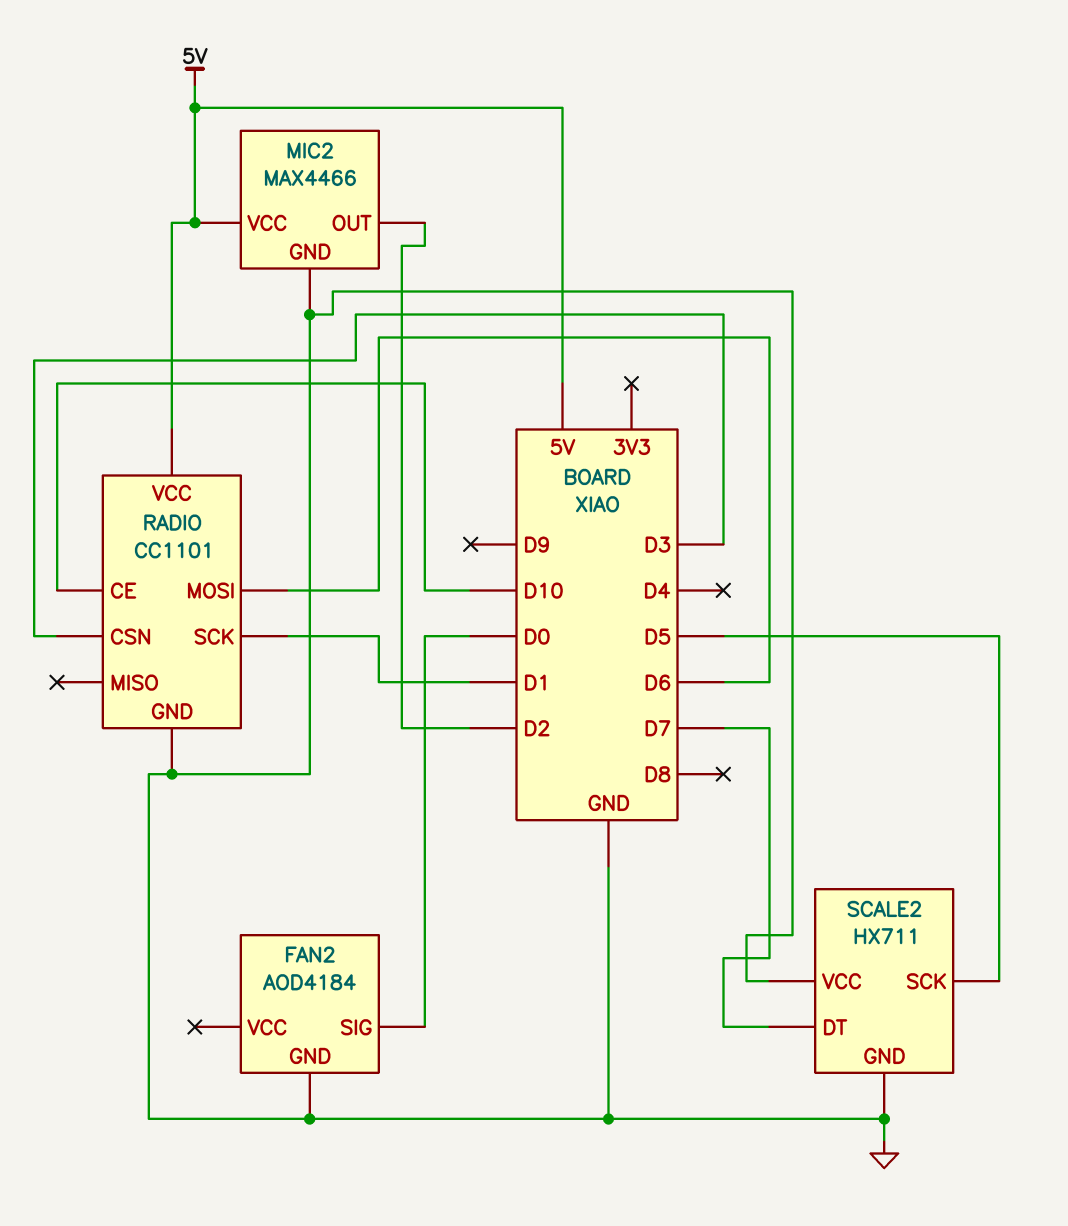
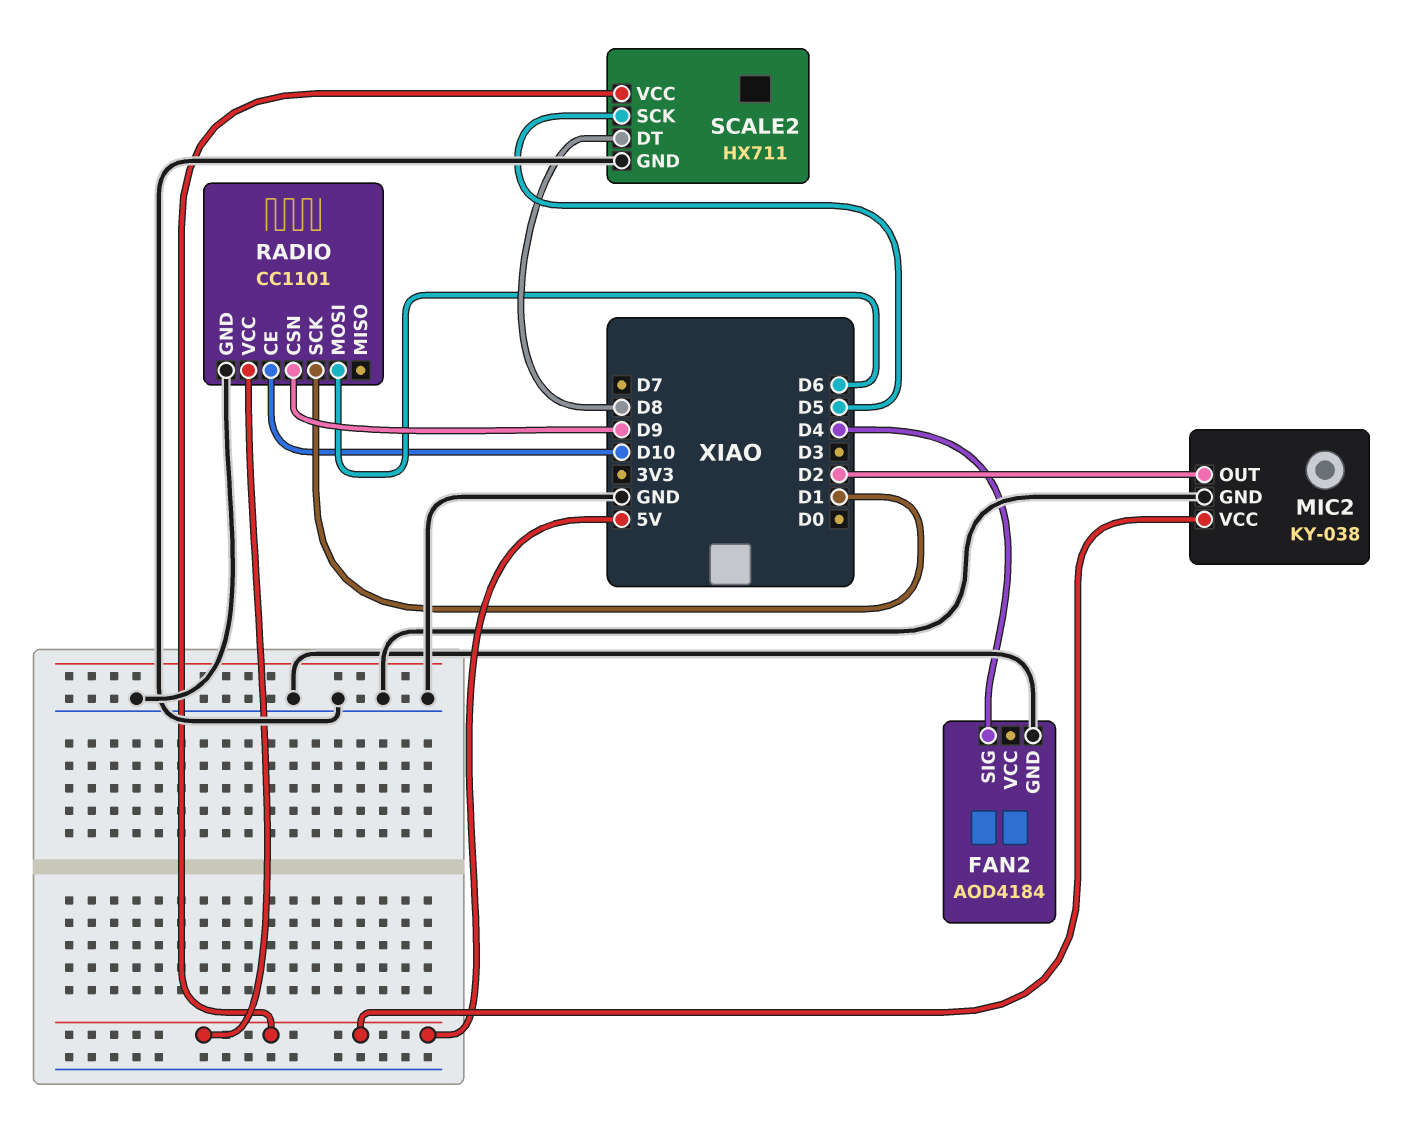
FAN2 pin SIG: D0 -> D4
MIC2: MAX4466 -> KY-038
RADIO pin CSN: D3 -> D9
SCALE2 pin DT: D7 -> D8
SCALE2 pin VCC: GND -> 5V

